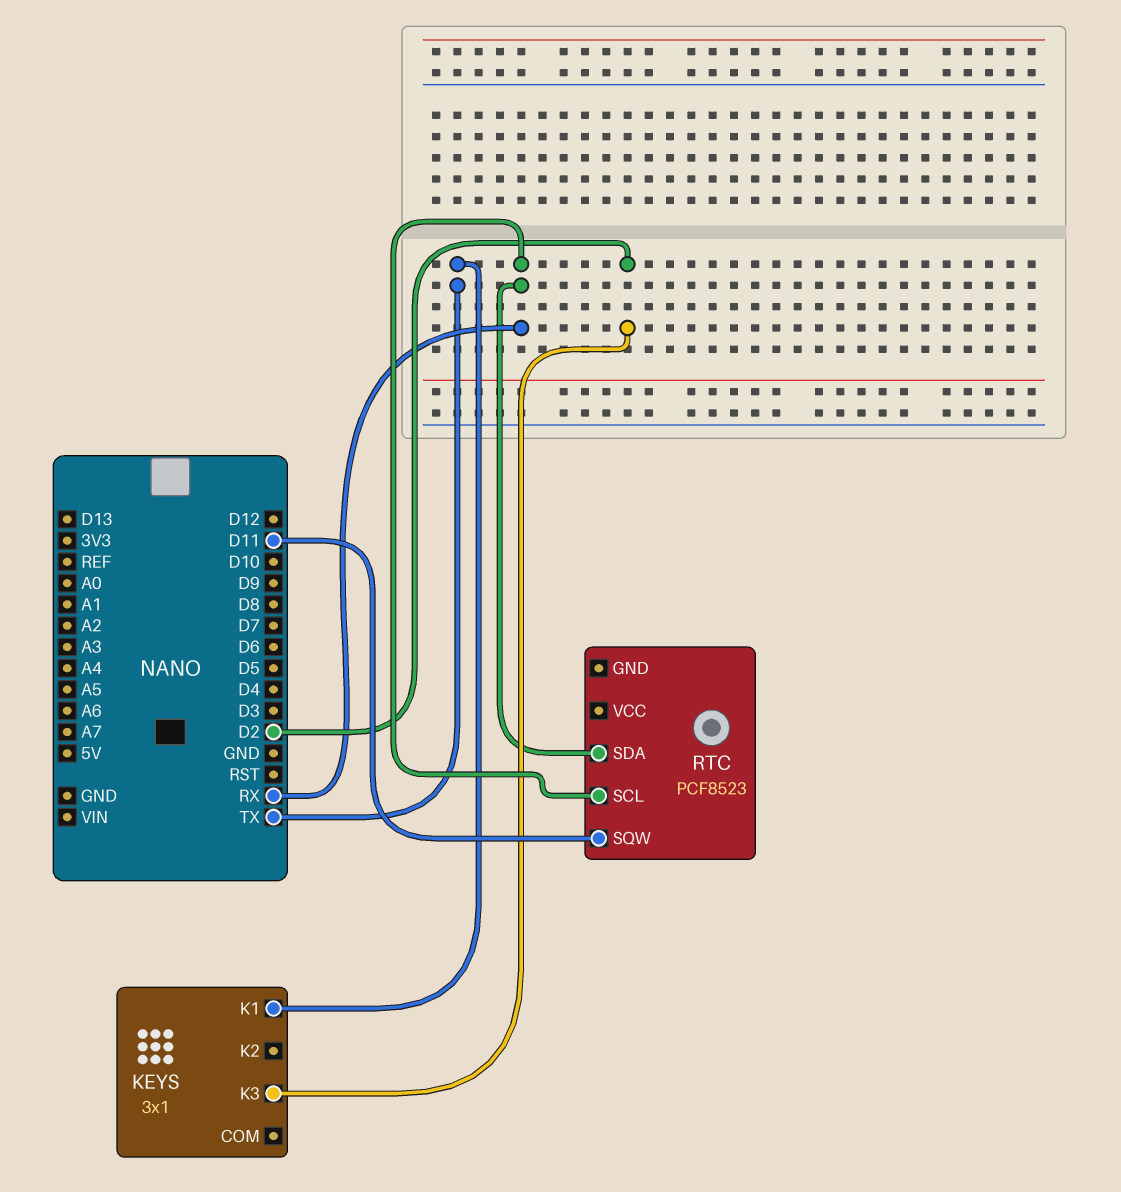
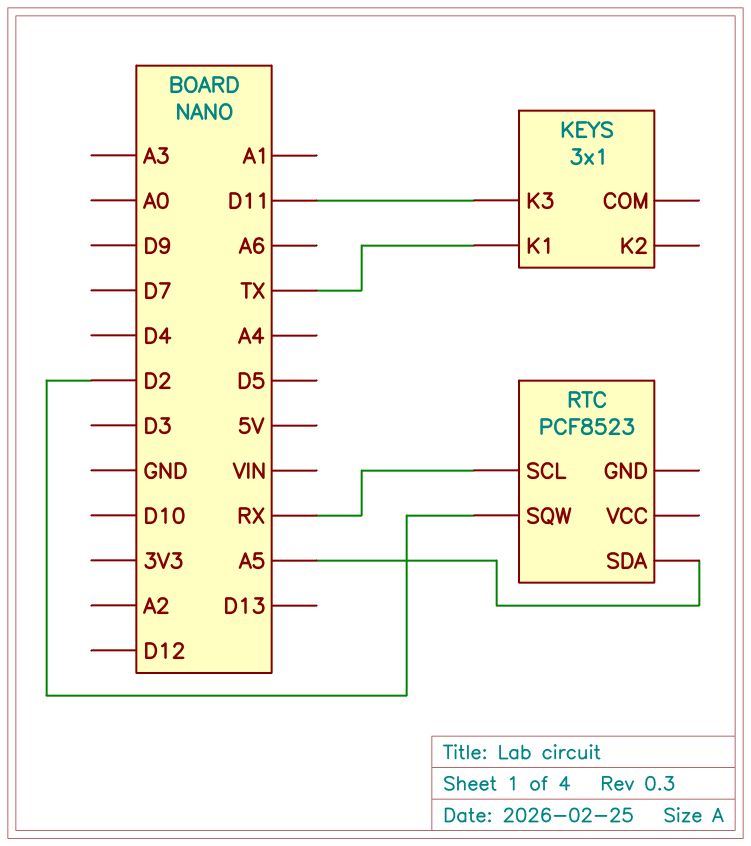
KEYS pin K3: D2 -> D11
RTC pin SDA: RX -> A5
RTC pin SQW: D11 -> D2

